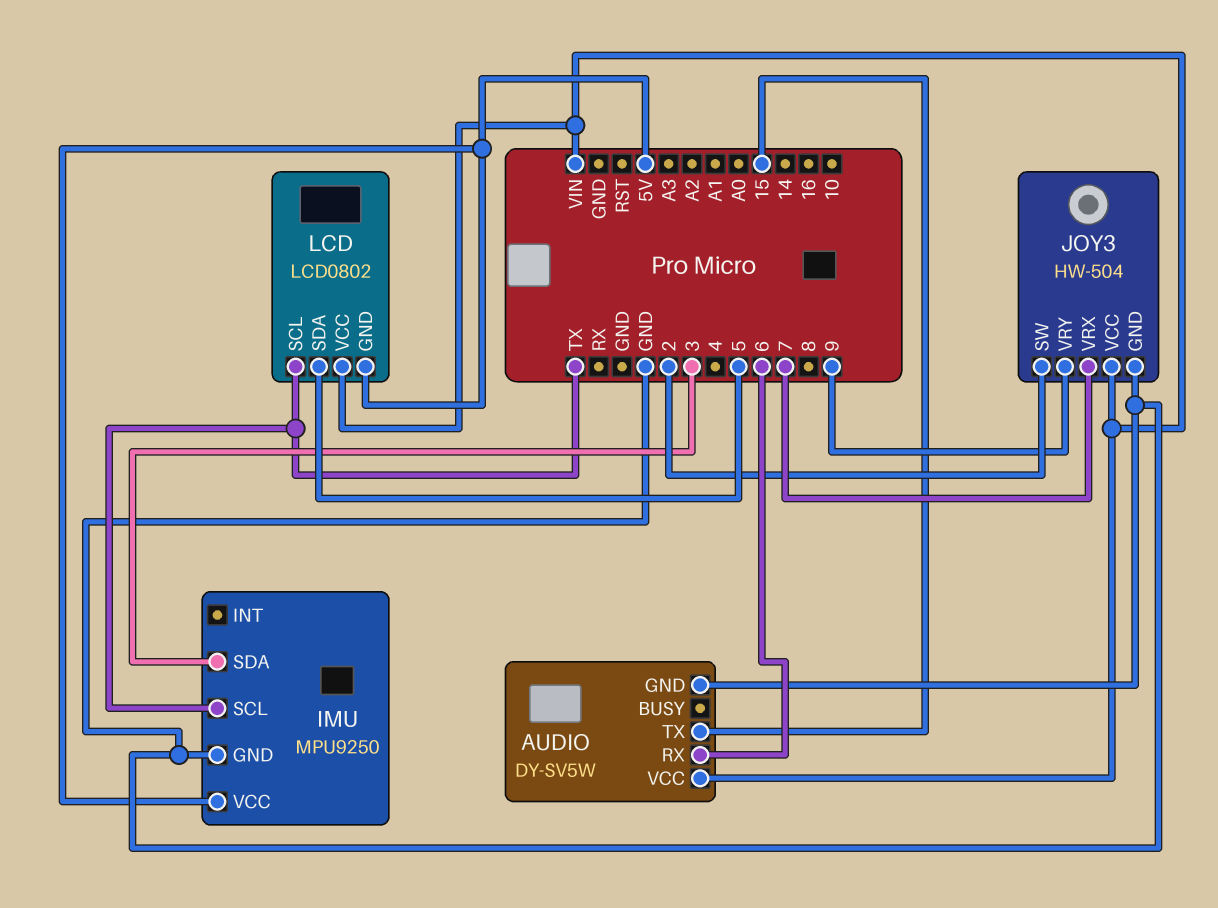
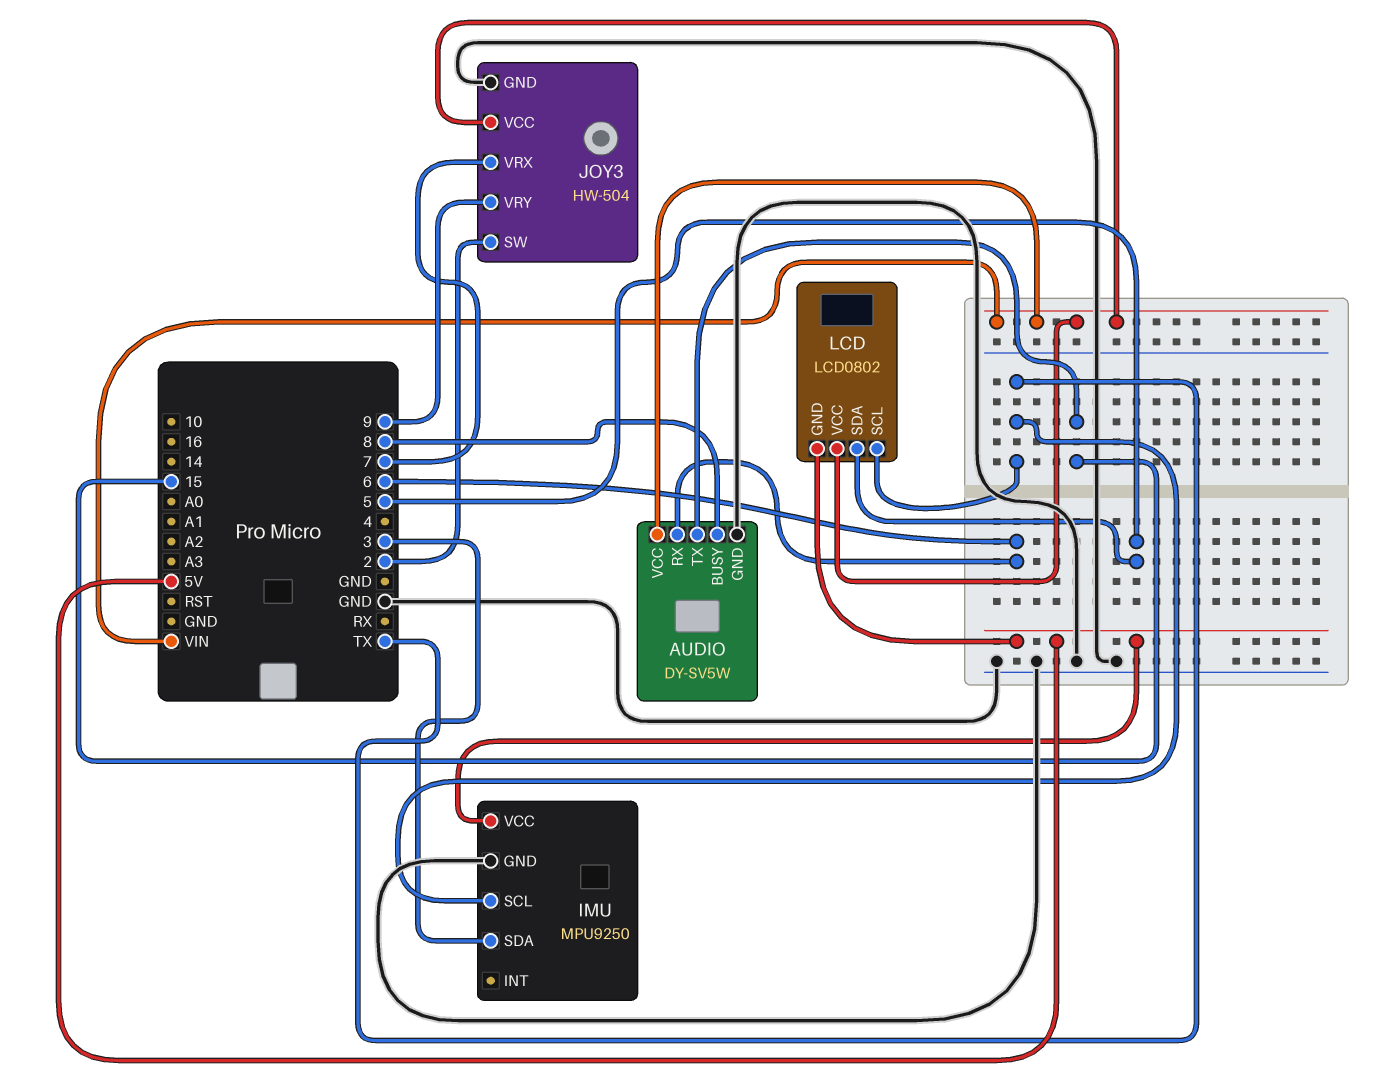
AUDIO pin BUSY: none -> 8

